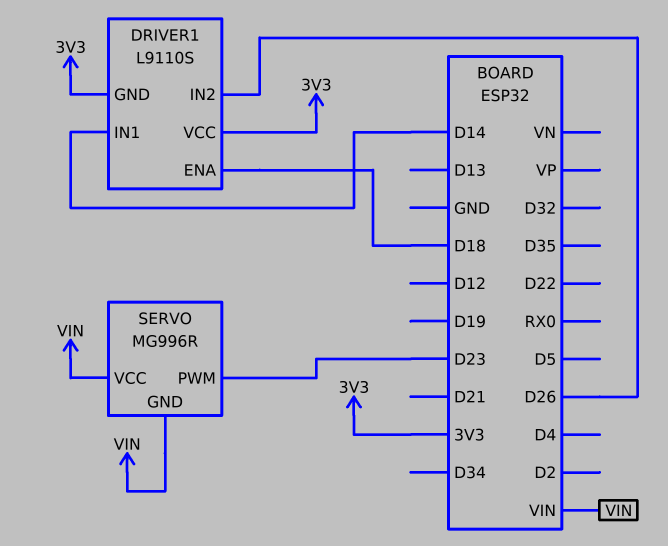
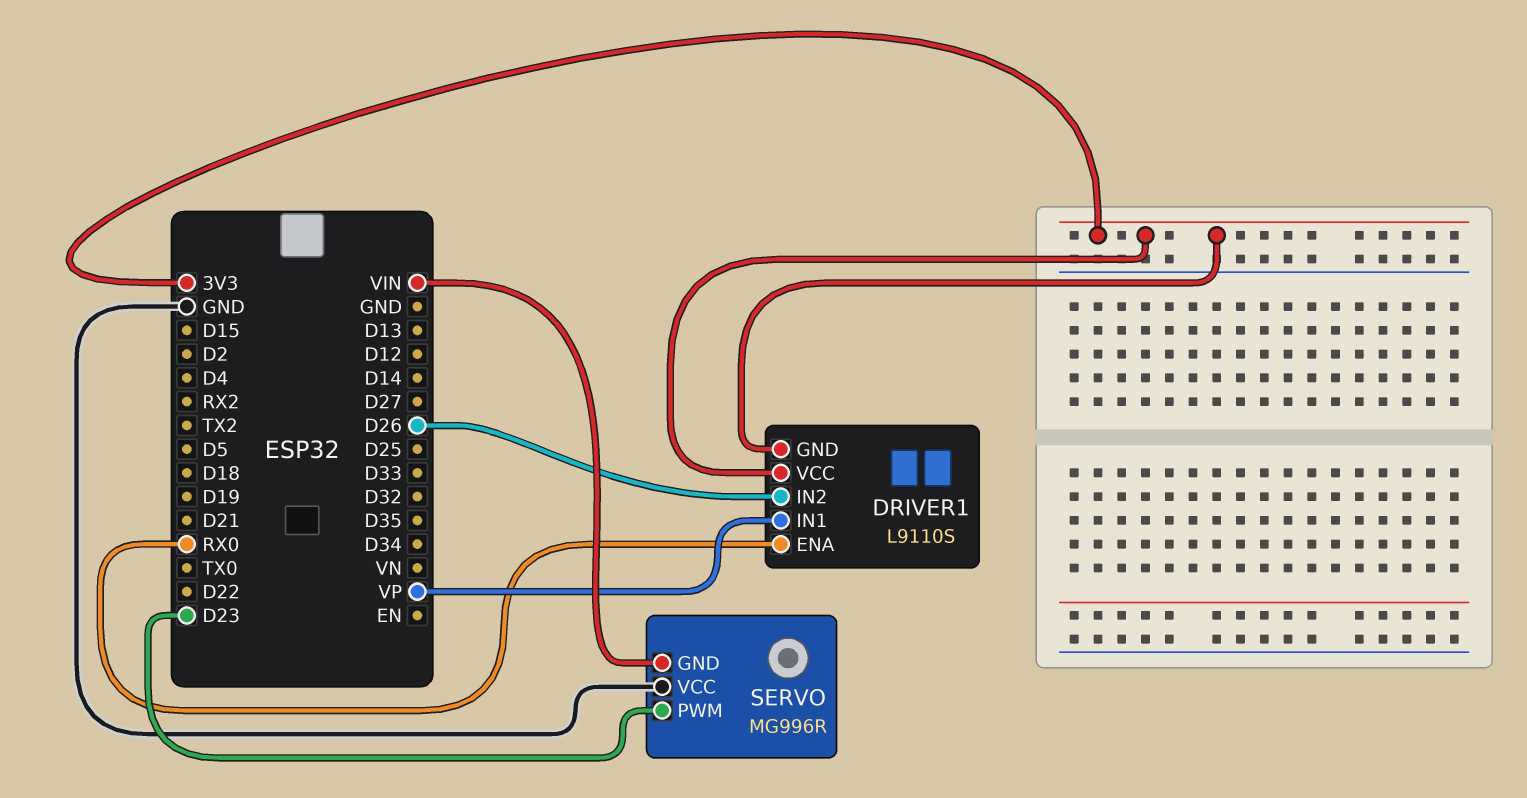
DRIVER1 pin ENA: D18 -> RX0
DRIVER1 pin IN1: D14 -> VP
SERVO pin VCC: VIN -> GND

